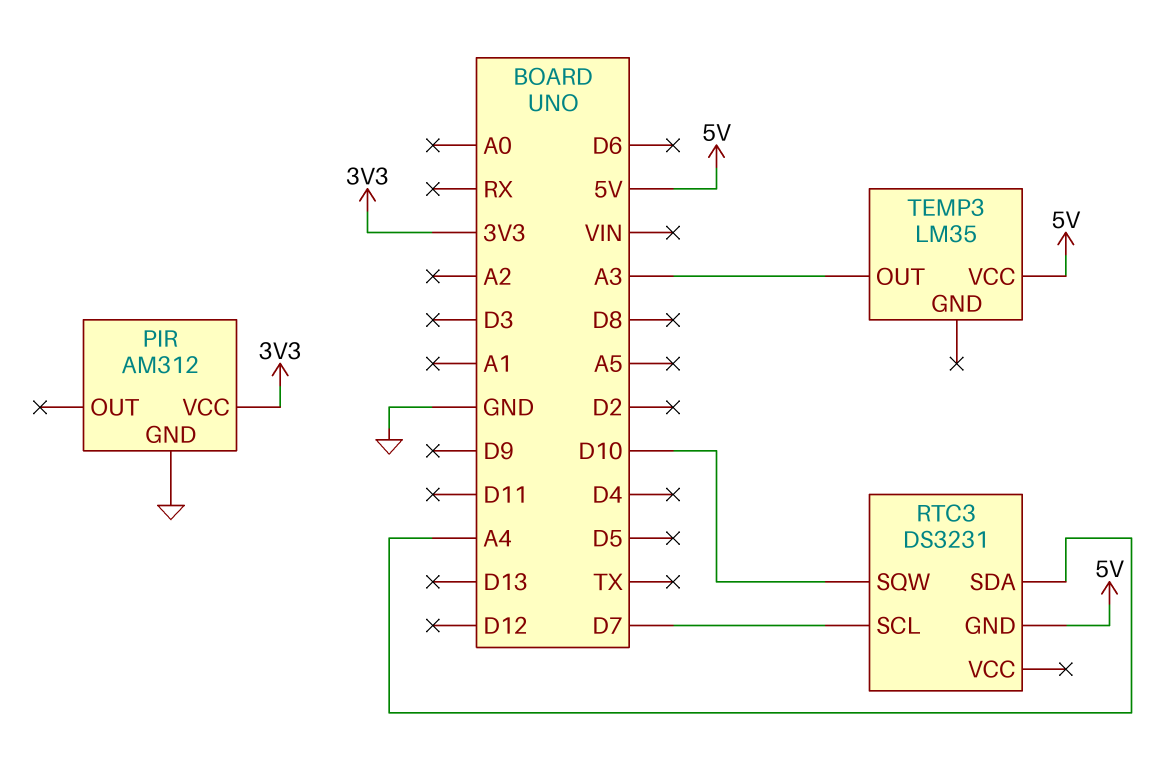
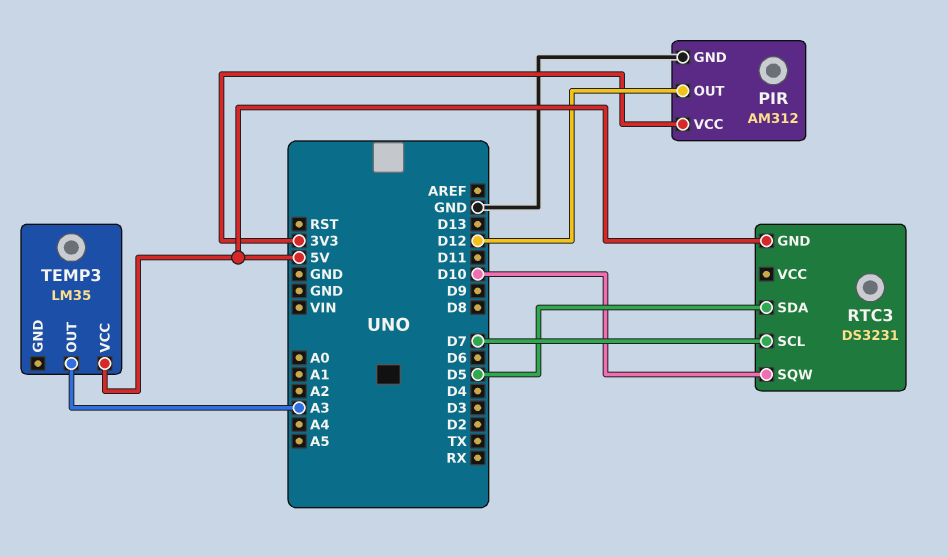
PIR pin OUT: none -> D12
RTC3 pin SDA: A4 -> D5

